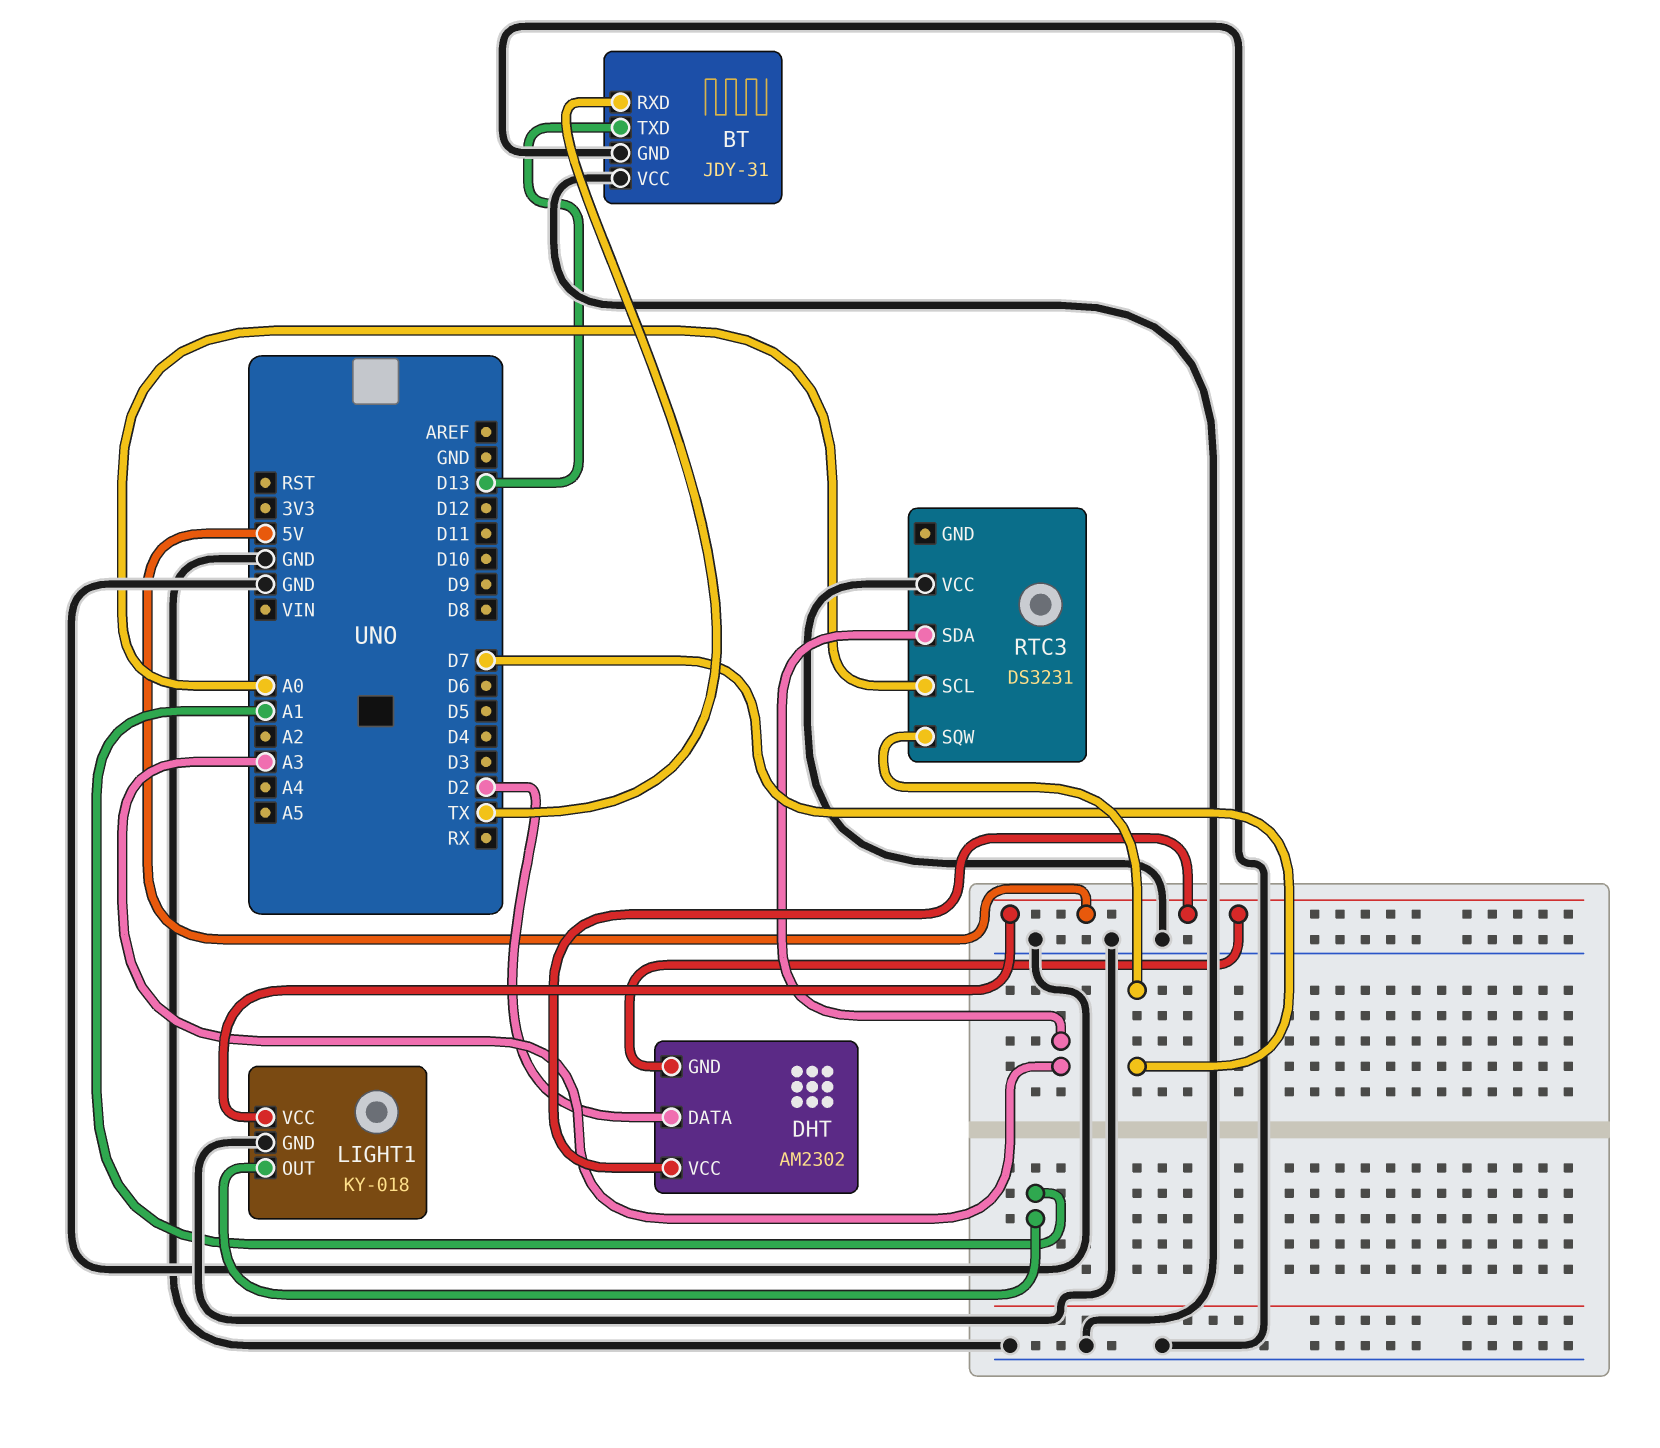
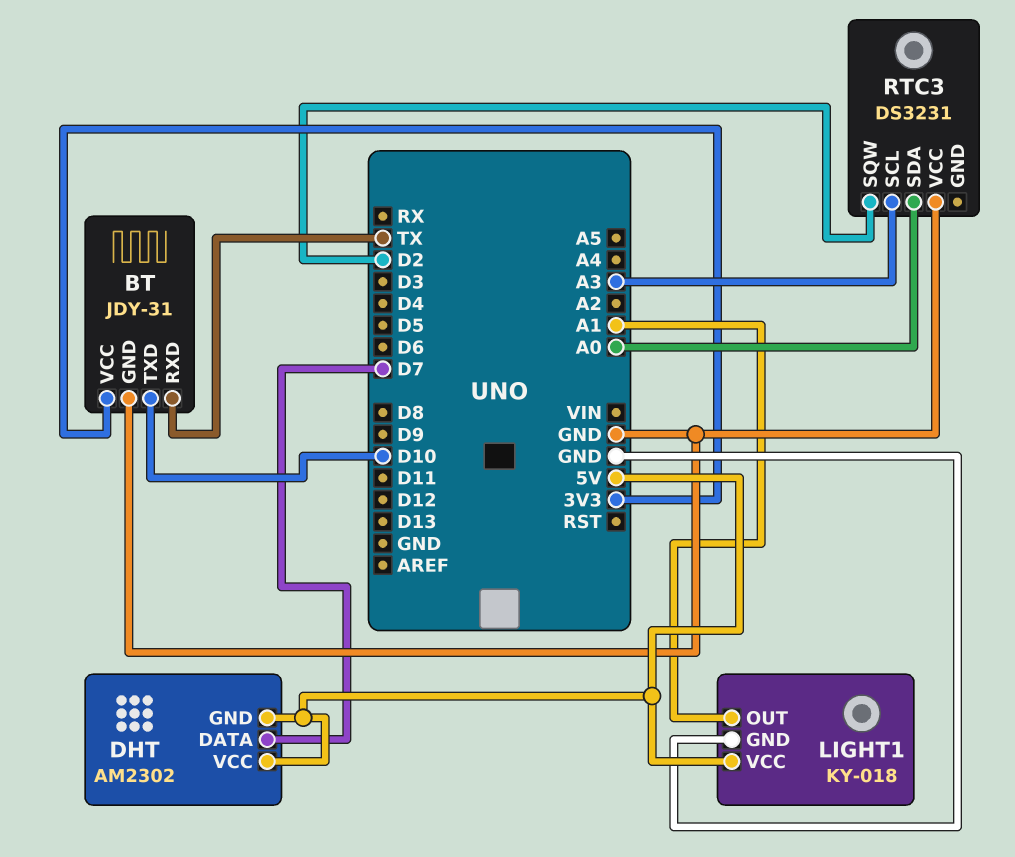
BT pin TXD: D13 -> D10
BT pin VCC: GND -> 3V3
DHT pin DATA: D2 -> D7
RTC3 pin SCL: A0 -> A3
RTC3 pin SDA: A3 -> A0
RTC3 pin SQW: D7 -> D2

